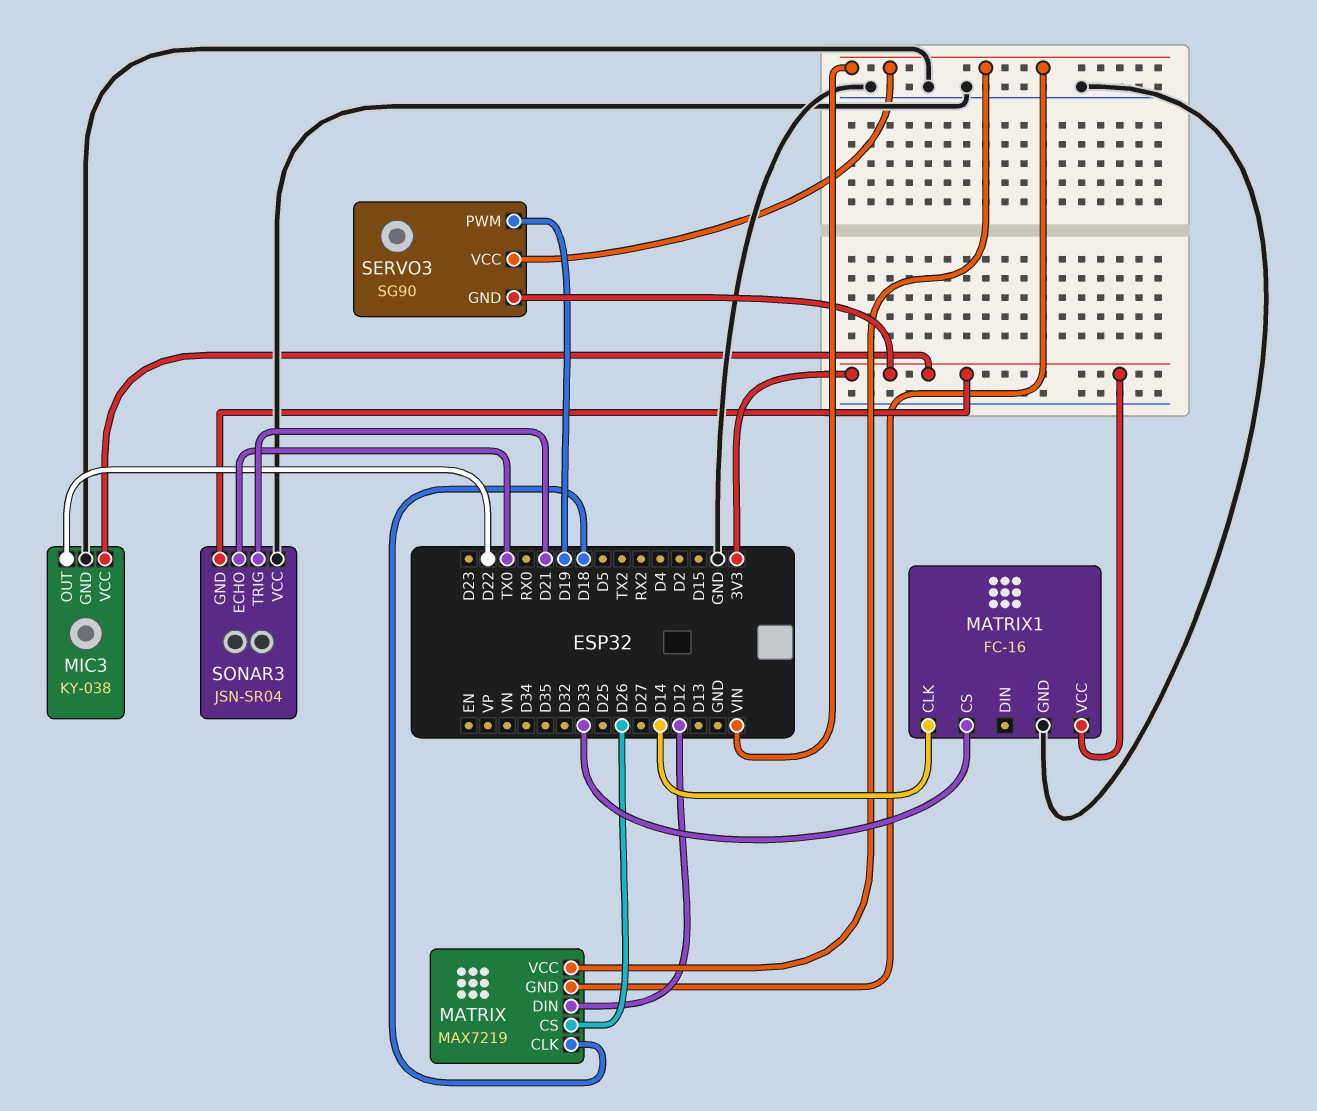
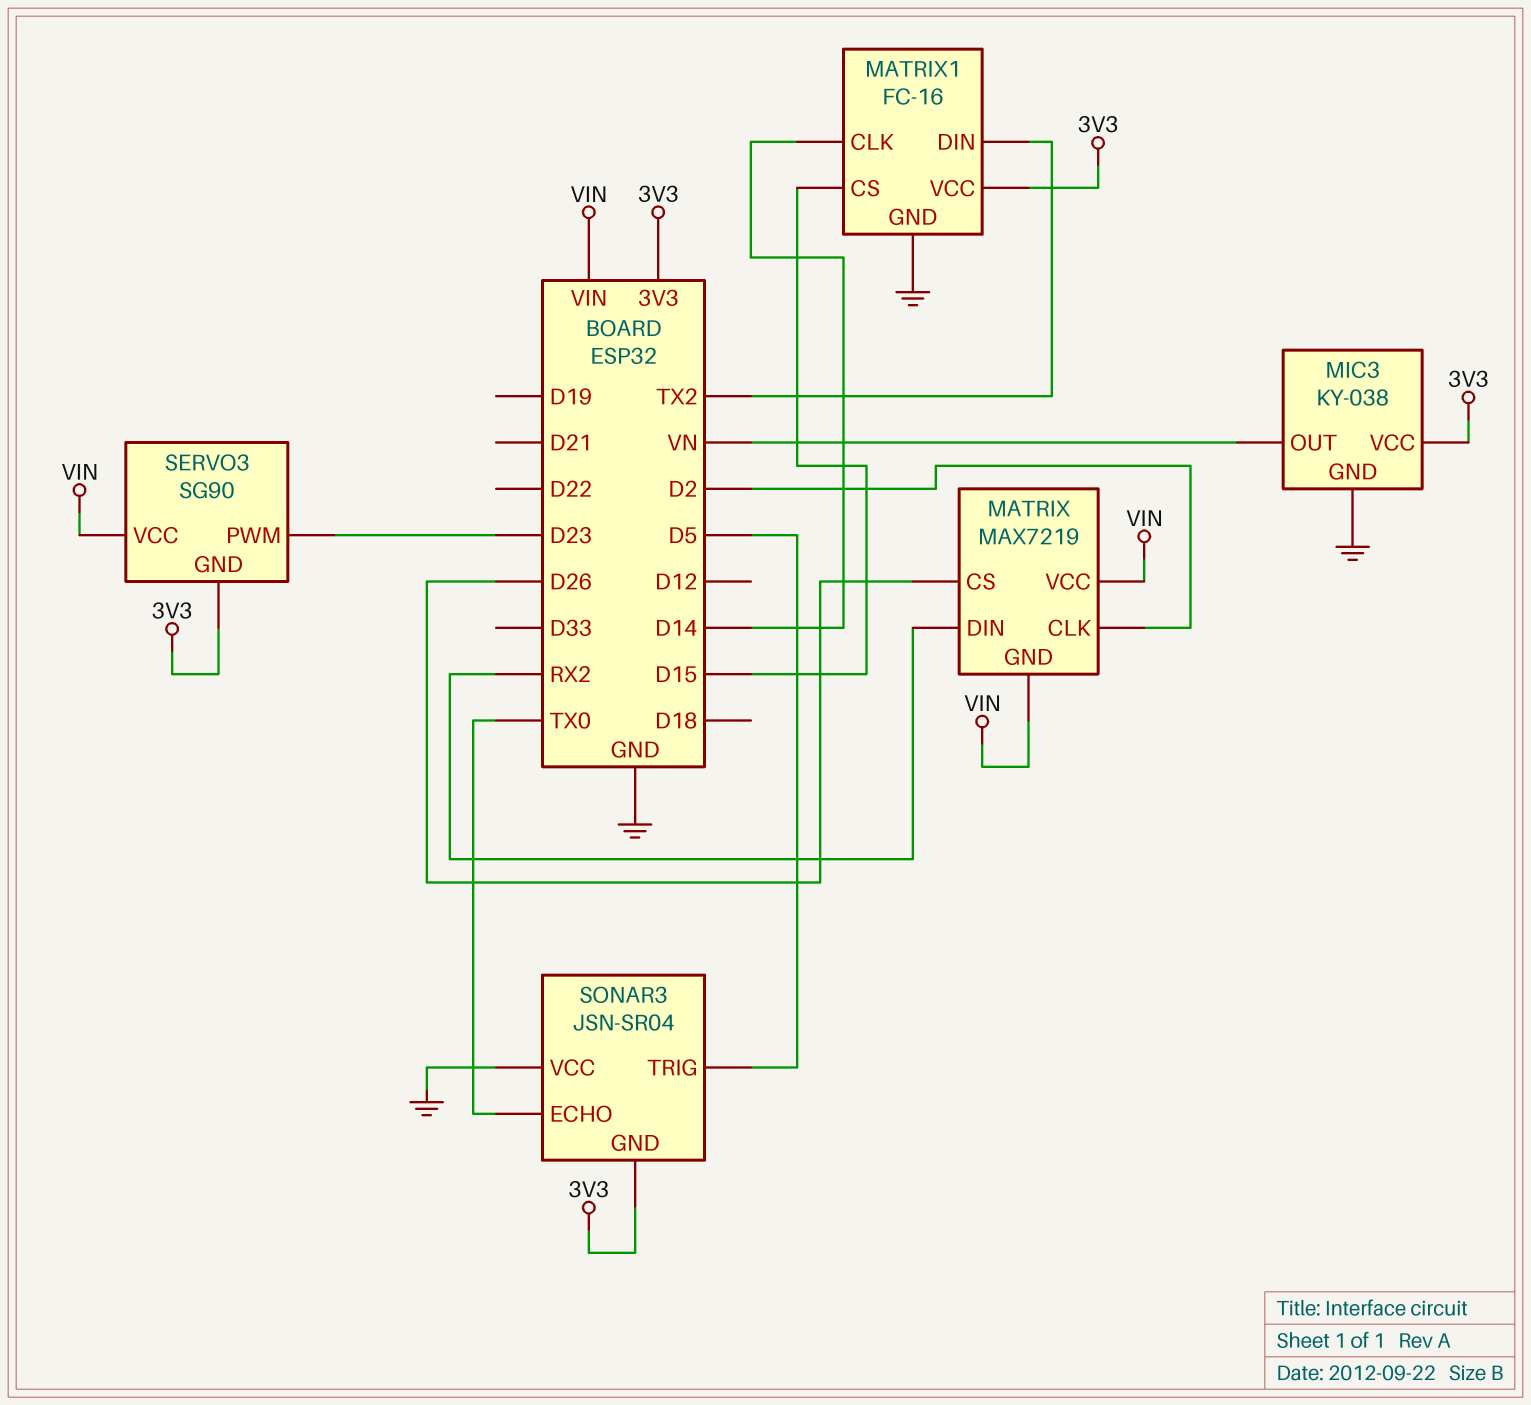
MATRIX pin CLK: D18 -> D2
MATRIX pin DIN: D12 -> RX2
MATRIX1 pin CS: D33 -> D15
MATRIX1 pin DIN: none -> TX2
MIC3 pin OUT: D22 -> VN
SERVO3 pin PWM: D19 -> D23
SONAR3 pin TRIG: D21 -> D5

